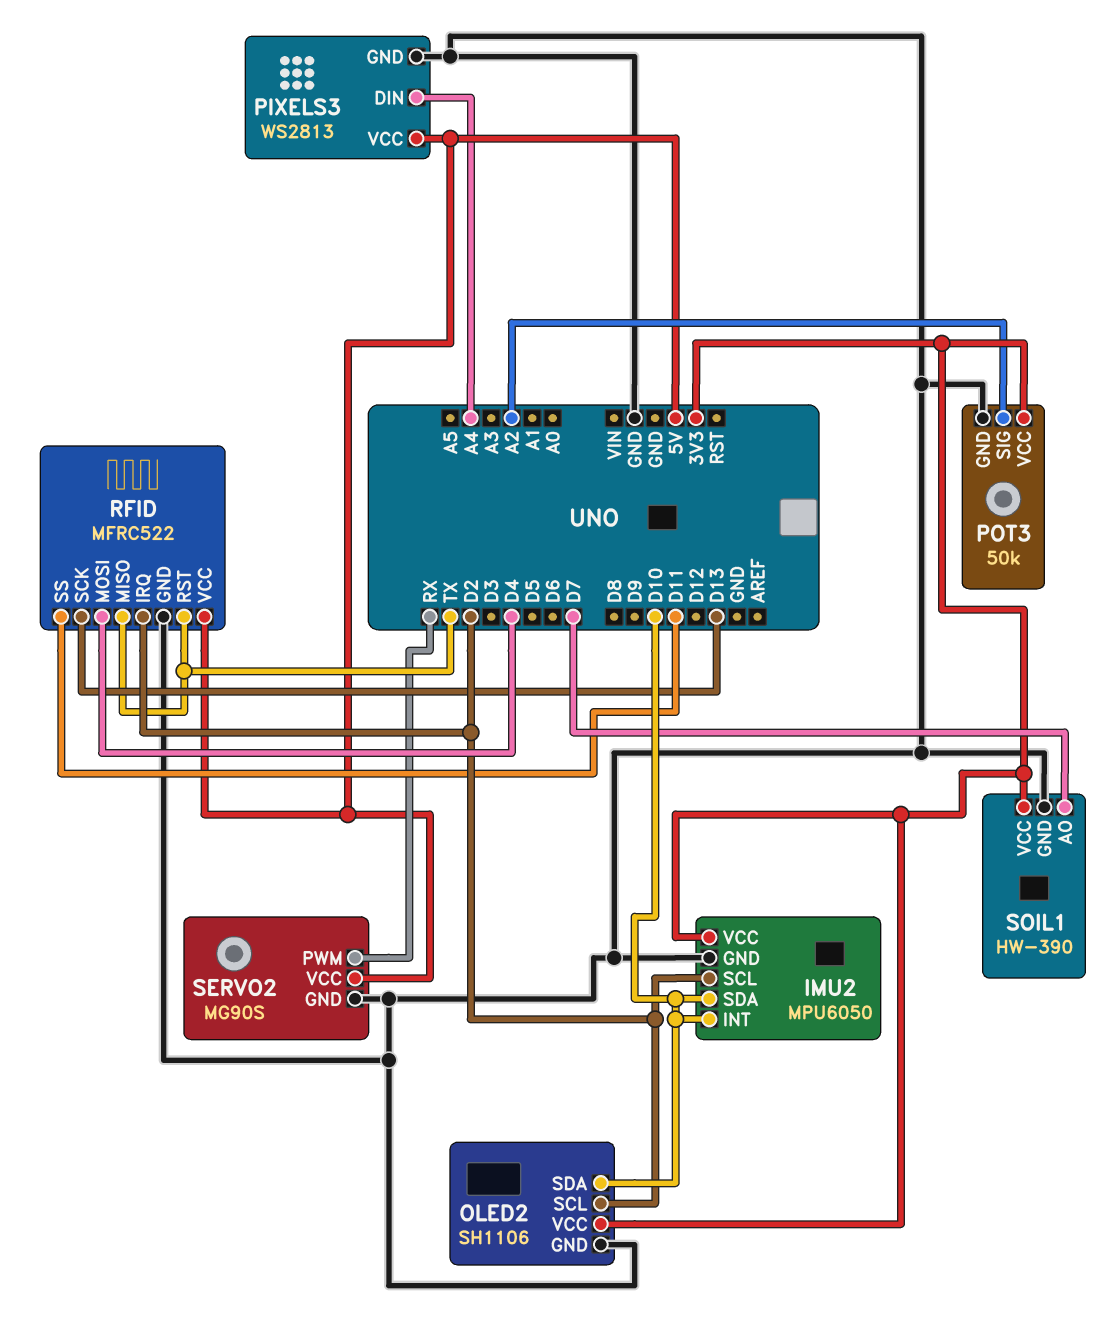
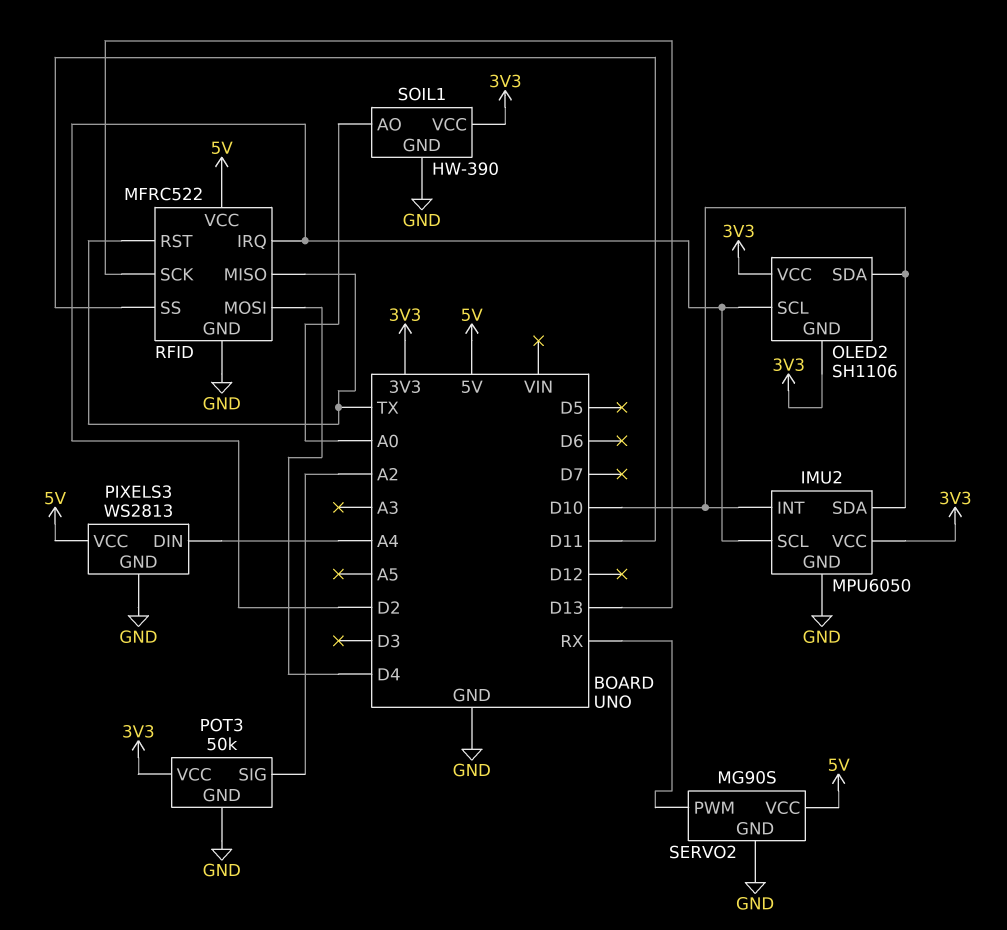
OLED2 pin GND: GND -> 3V3
SOIL1 pin AO: D7 -> A0

